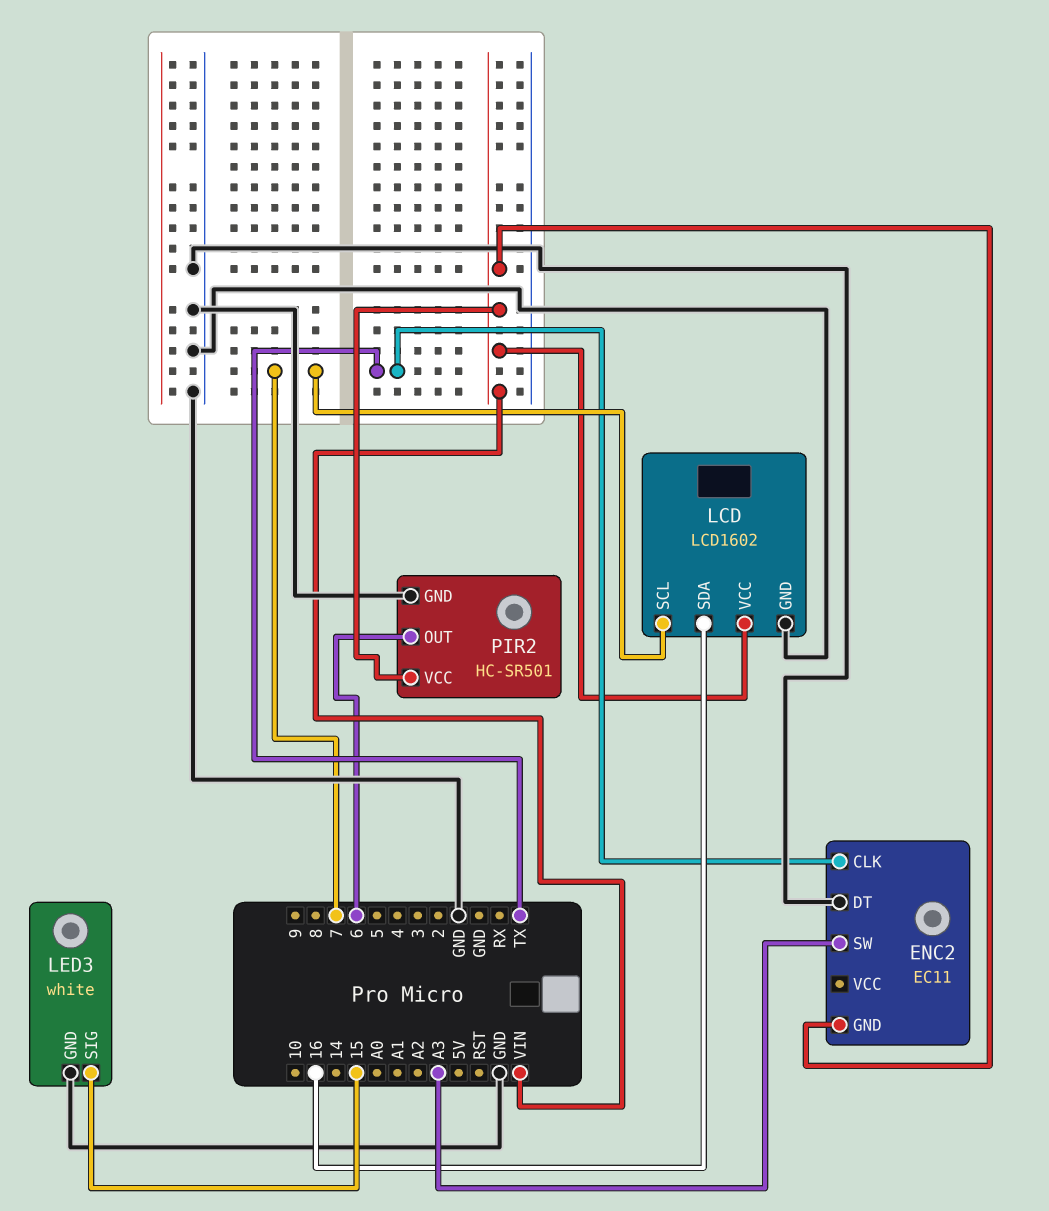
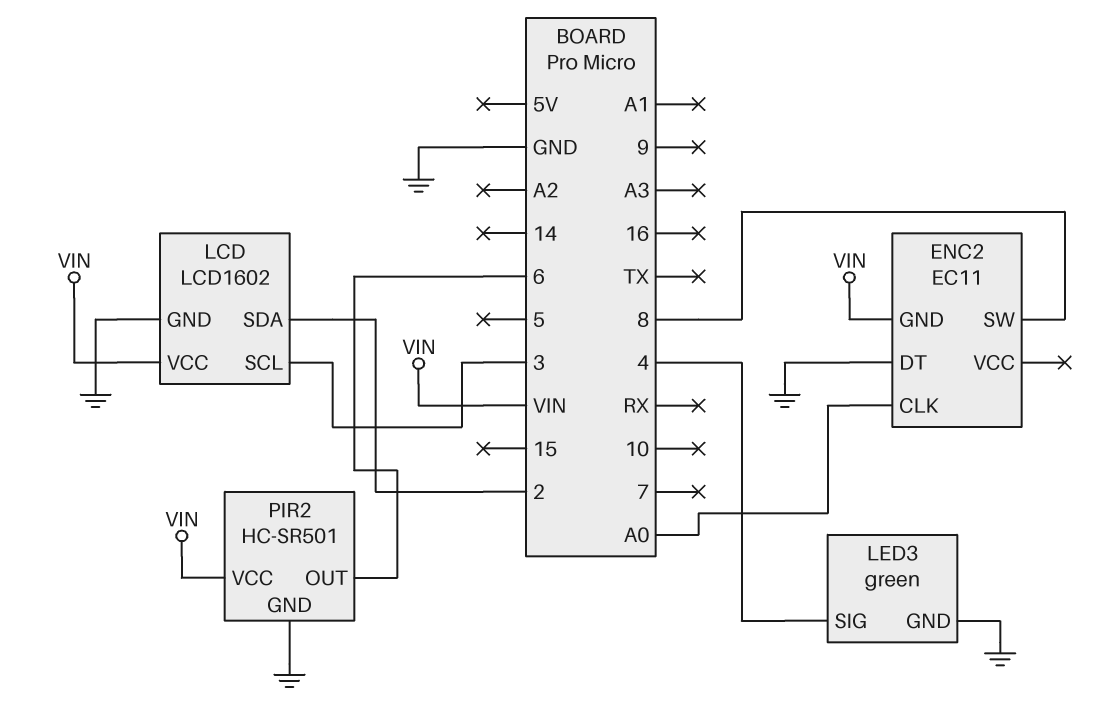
ENC2 pin CLK: TX -> A0
ENC2 pin SW: A3 -> 8
LCD pin SCL: 7 -> 3
LCD pin SDA: 16 -> 2
LED3: white -> green
LED3 pin SIG: 15 -> 4

